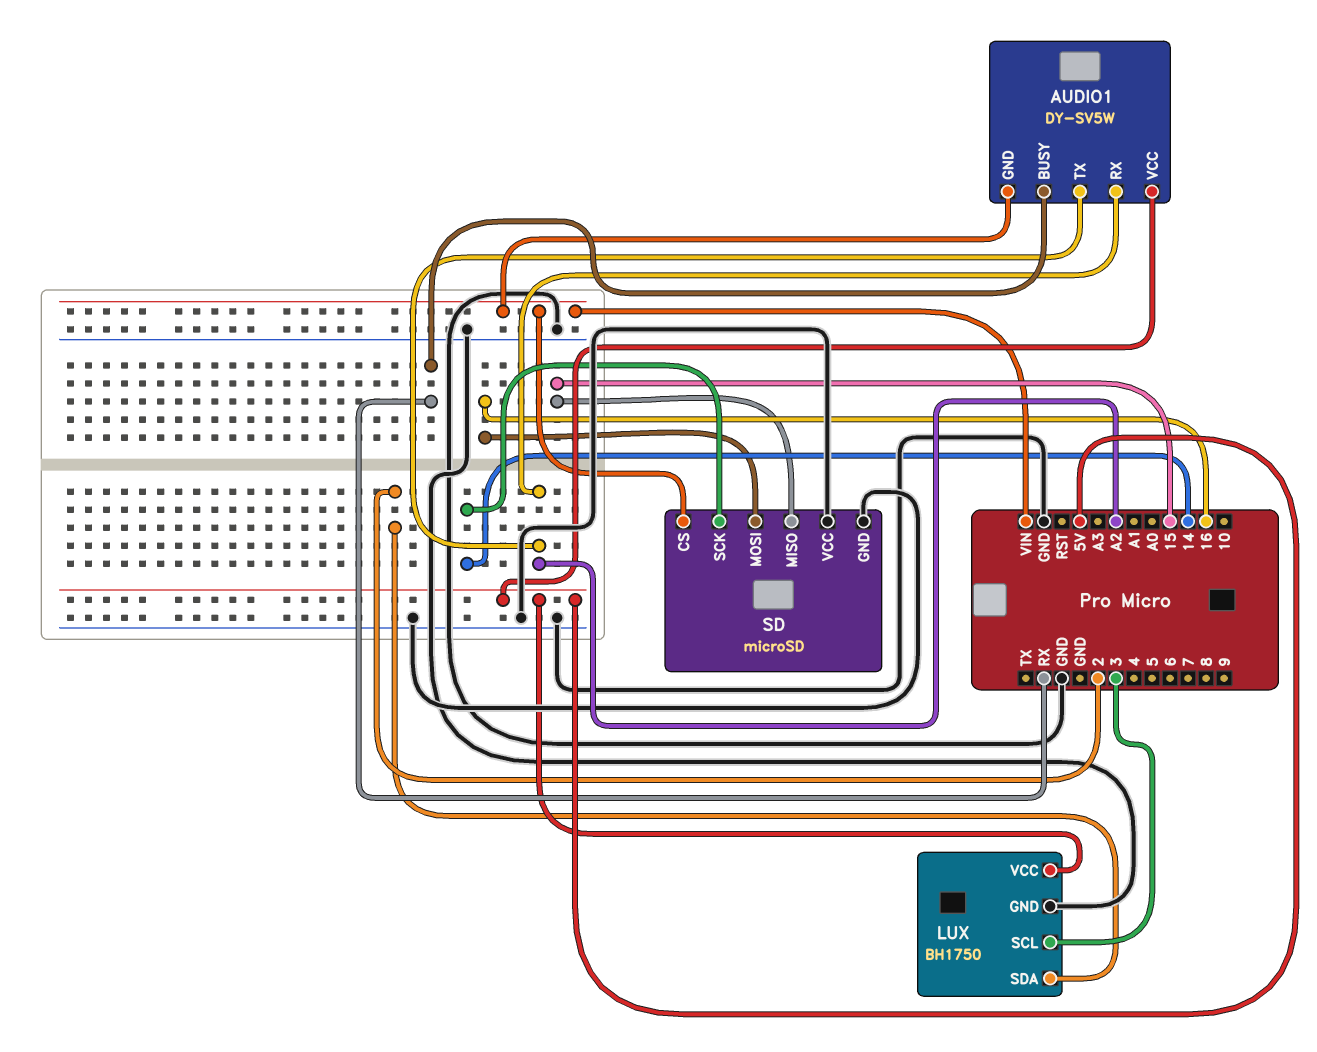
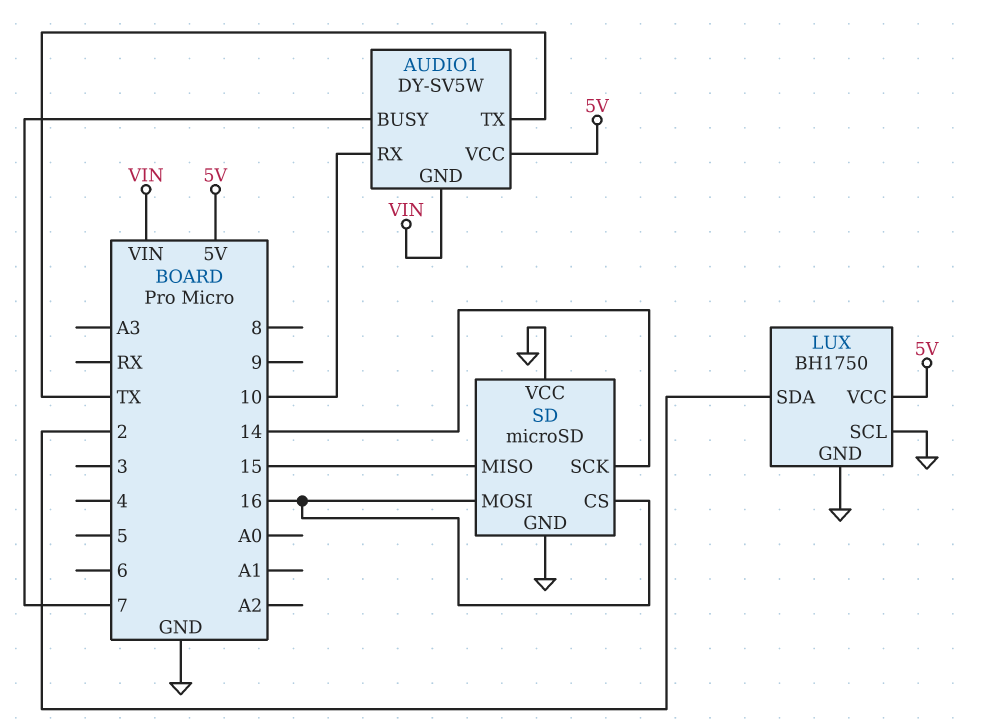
AUDIO1 pin BUSY: RX -> 7
AUDIO1 pin RX: A2 -> 10
AUDIO1 pin TX: A2 -> TX
LUX pin SCL: 3 -> GND
SD pin CS: VIN -> 16

